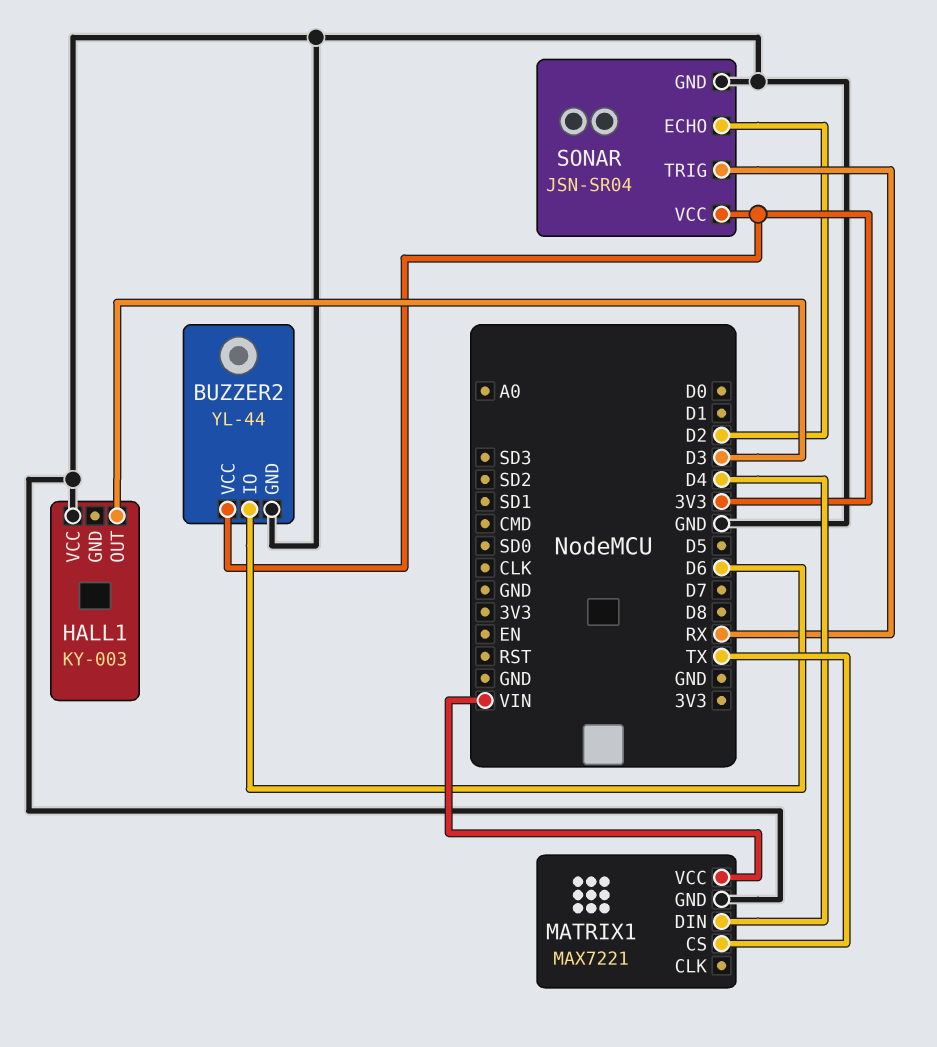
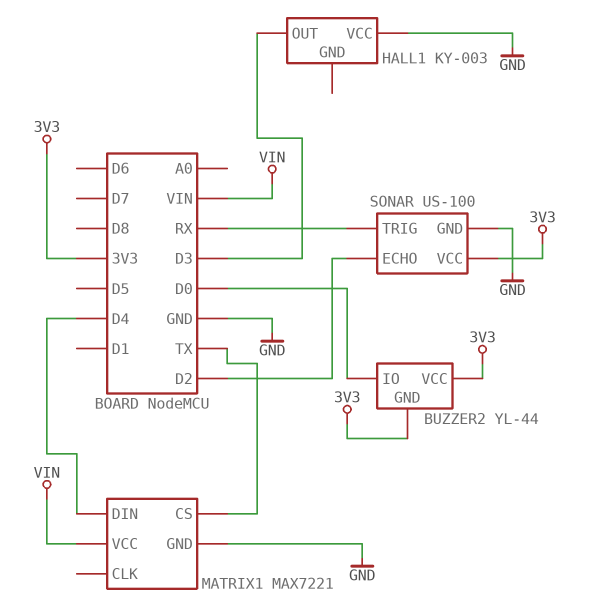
BUZZER2 pin GND: GND -> 3V3
BUZZER2 pin IO: D6 -> D0
SONAR: JSN-SR04 -> US-100

